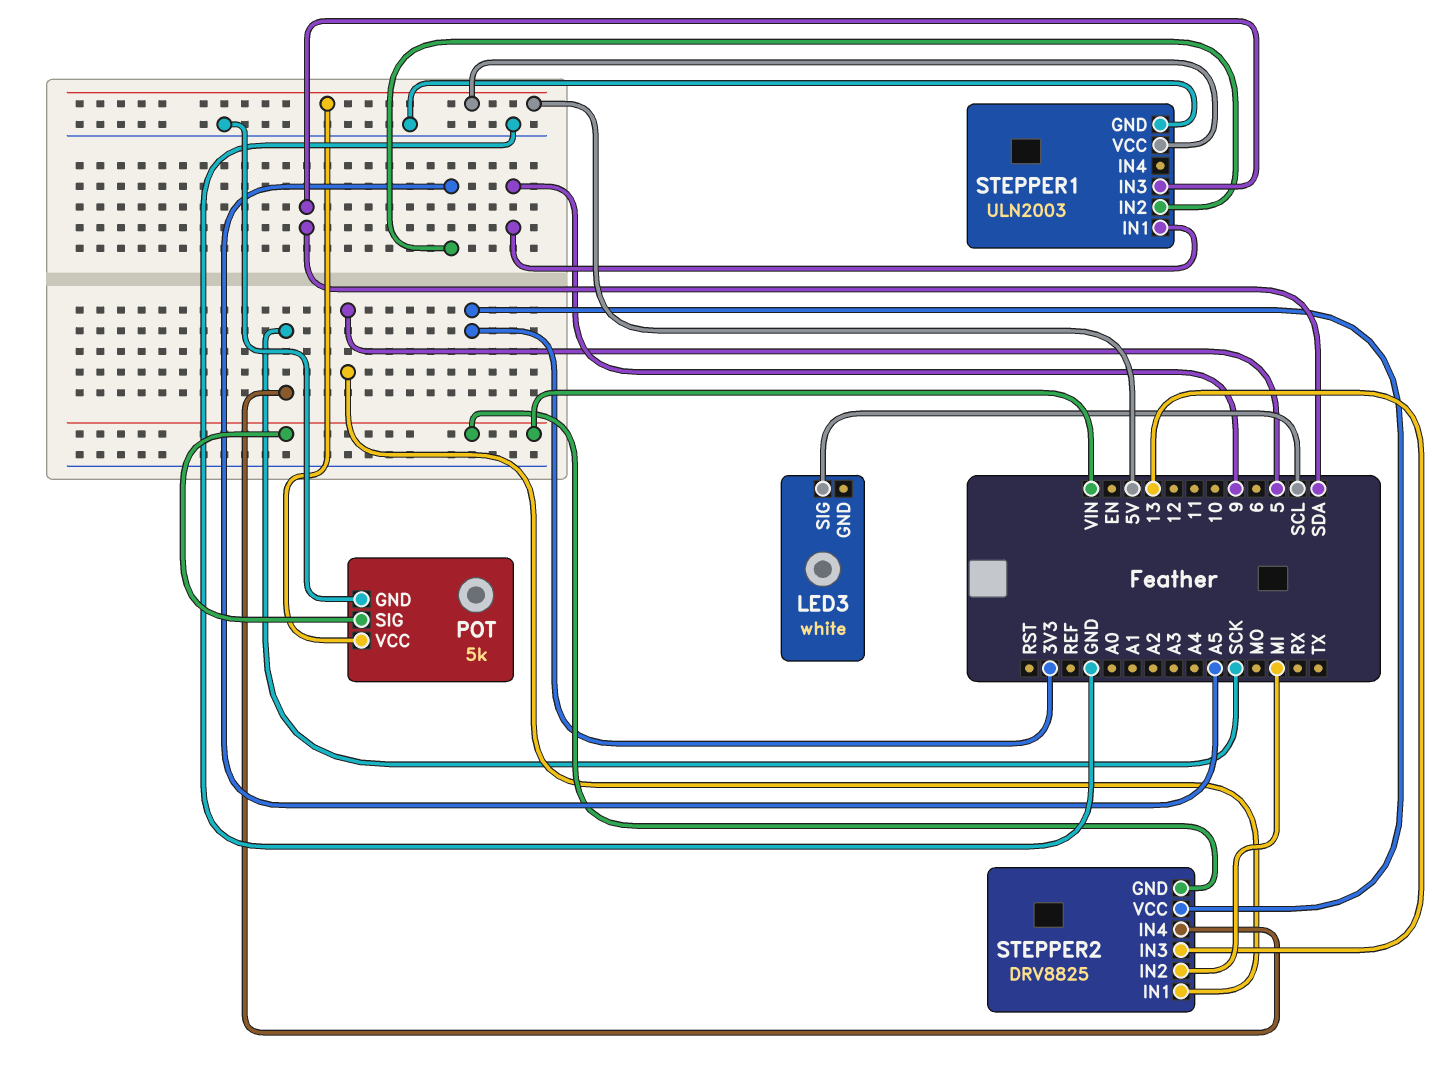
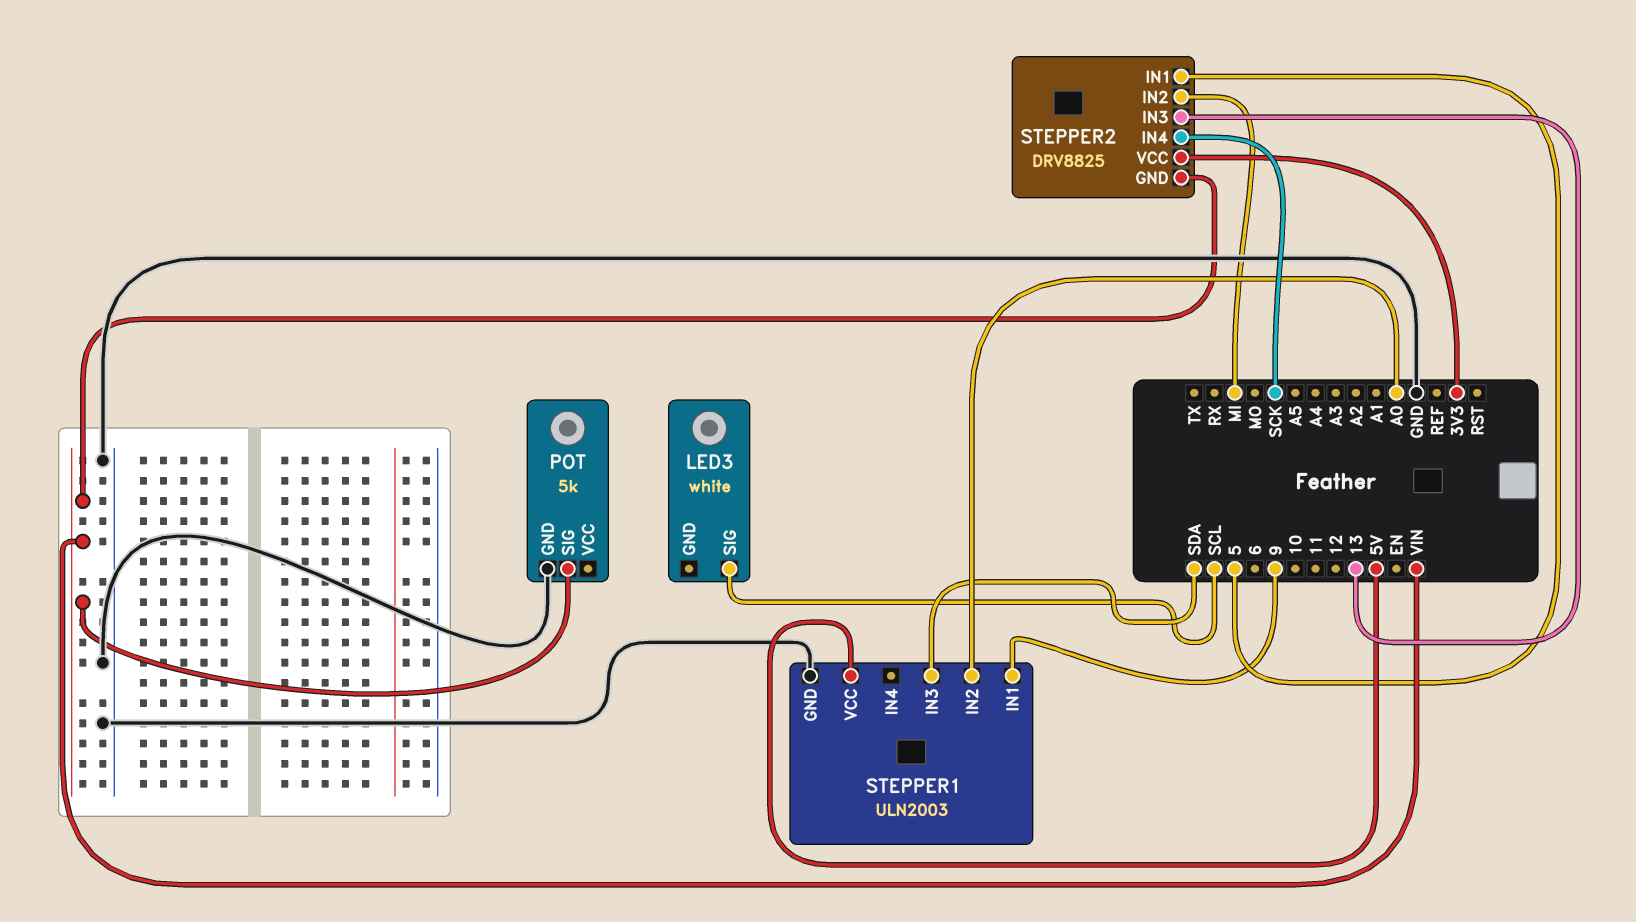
POT pin VCC: 5V -> none
STEPPER1 pin IN2: A5 -> A0

